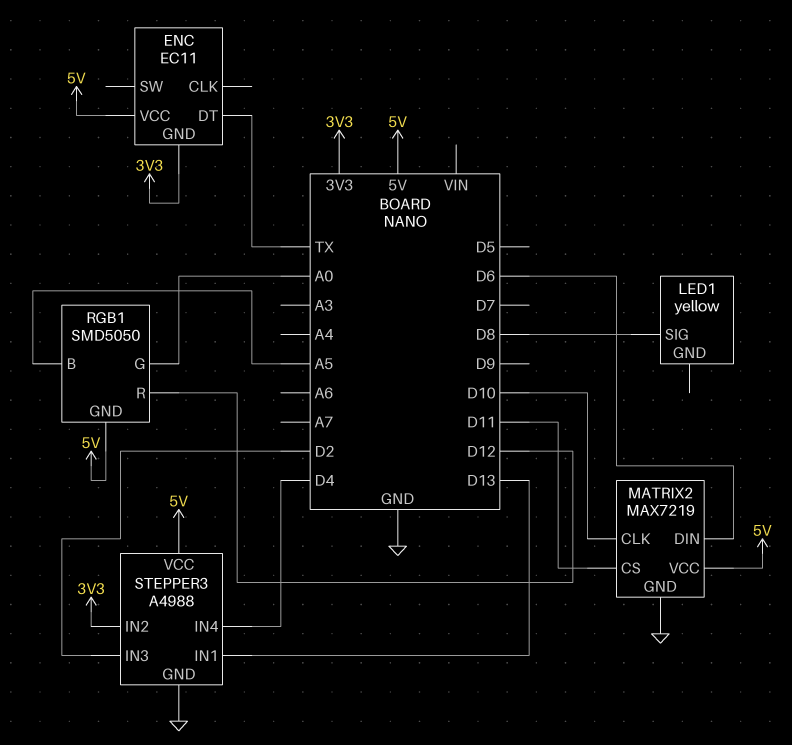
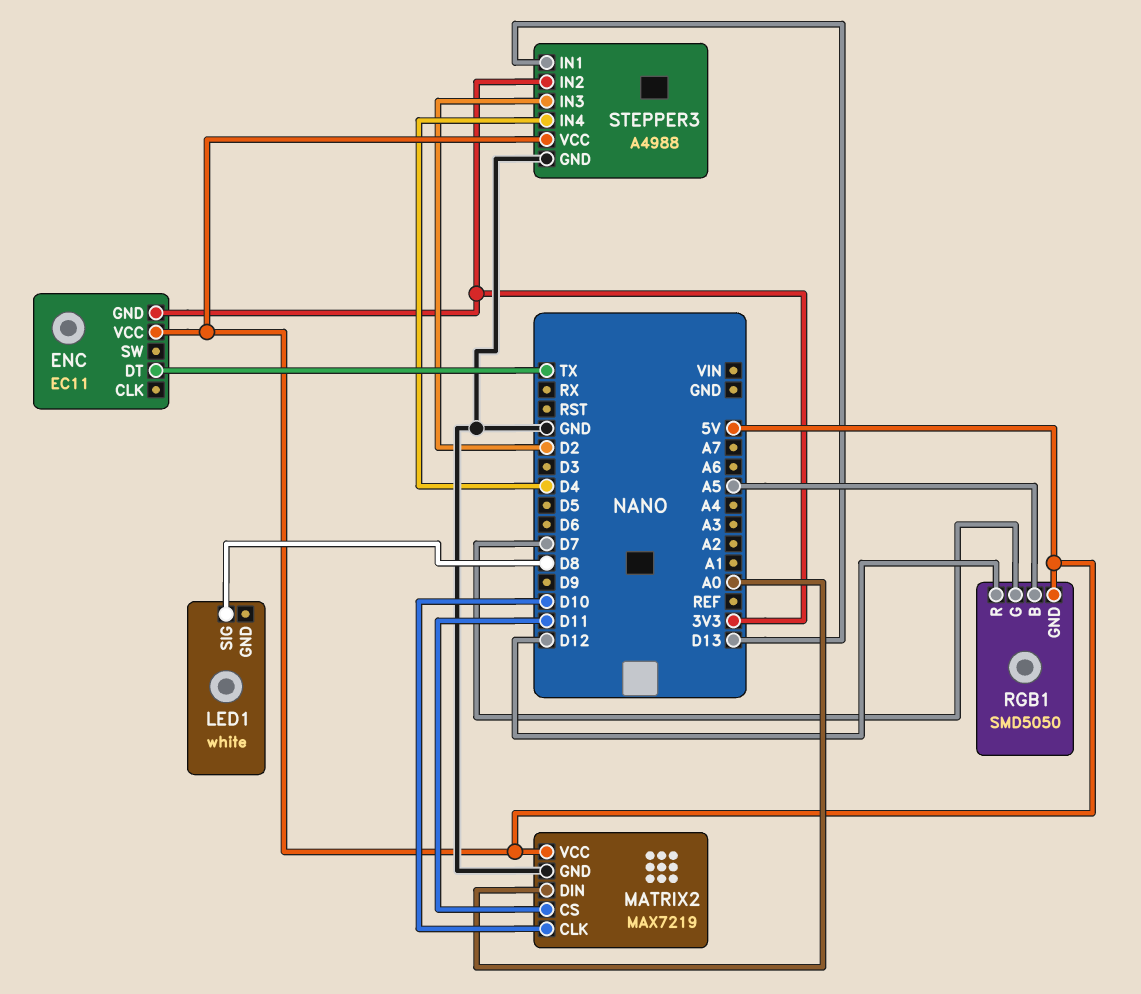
LED1: yellow -> white
MATRIX2 pin DIN: D6 -> A0
RGB1 pin G: A0 -> D7

